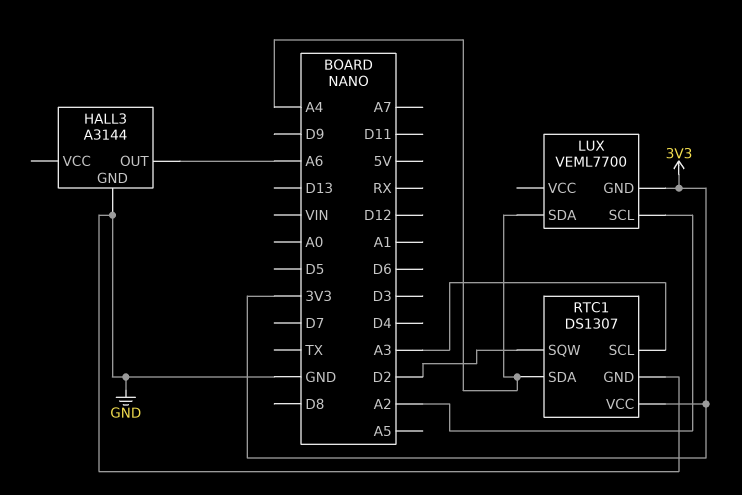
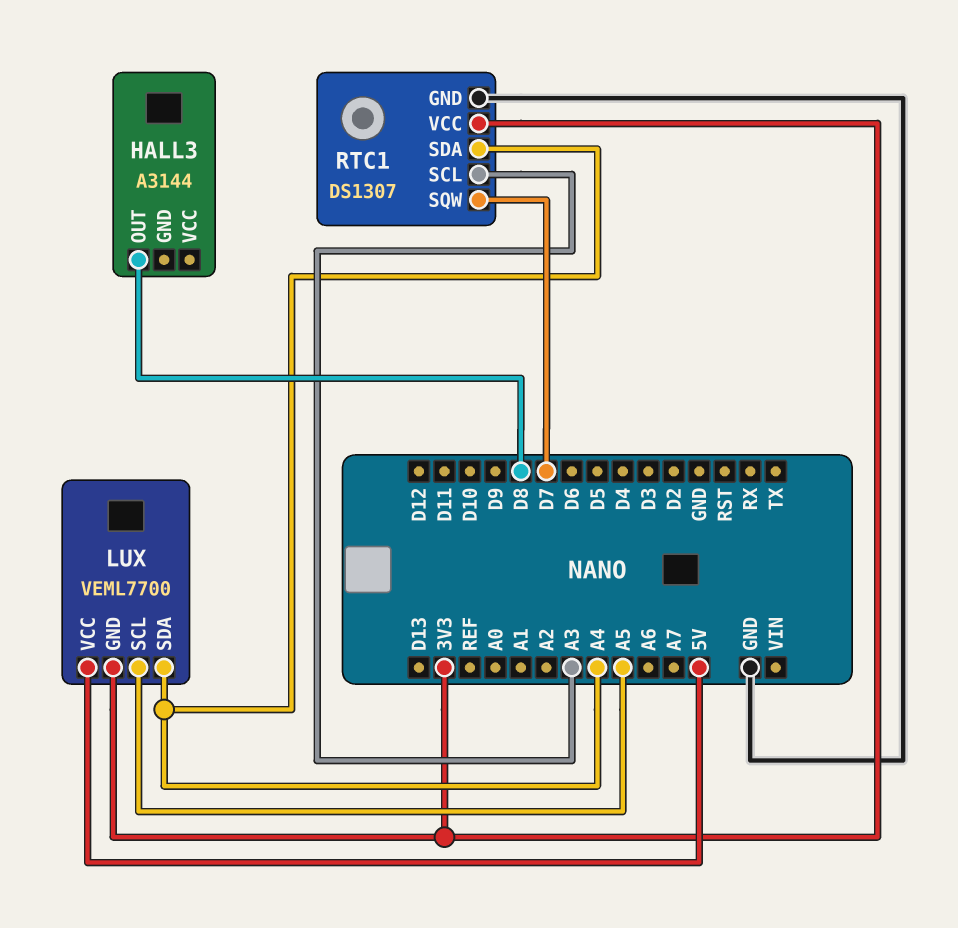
HALL3 pin GND: GND -> none
HALL3 pin OUT: A6 -> D8
LUX pin SCL: A2 -> A5
LUX pin VCC: none -> 5V
RTC1 pin SQW: D2 -> D7

